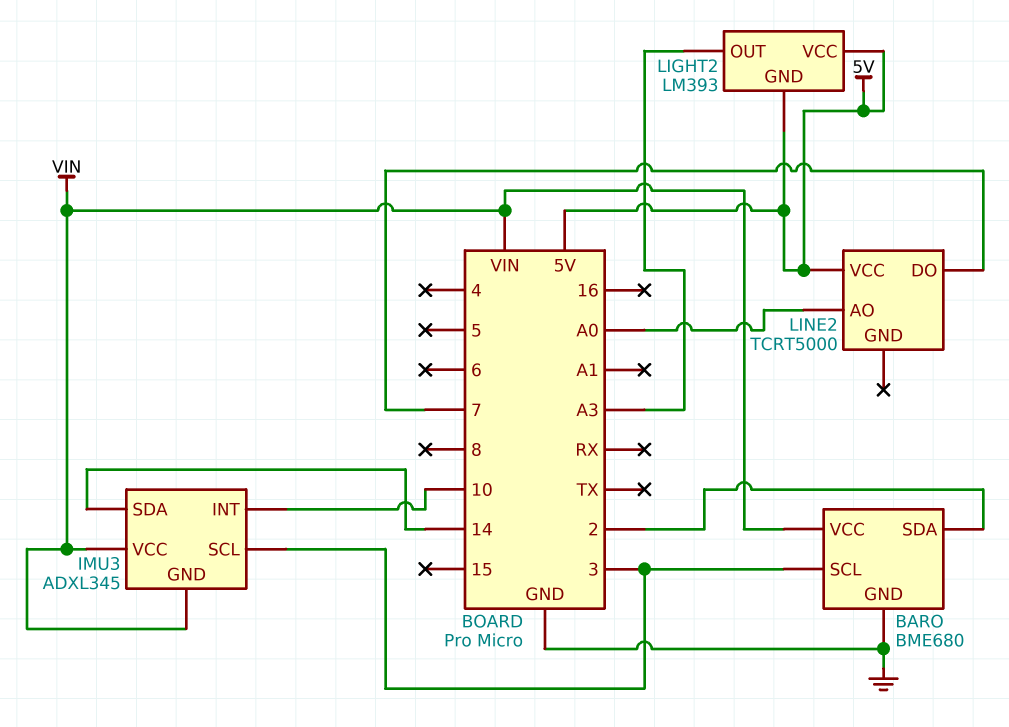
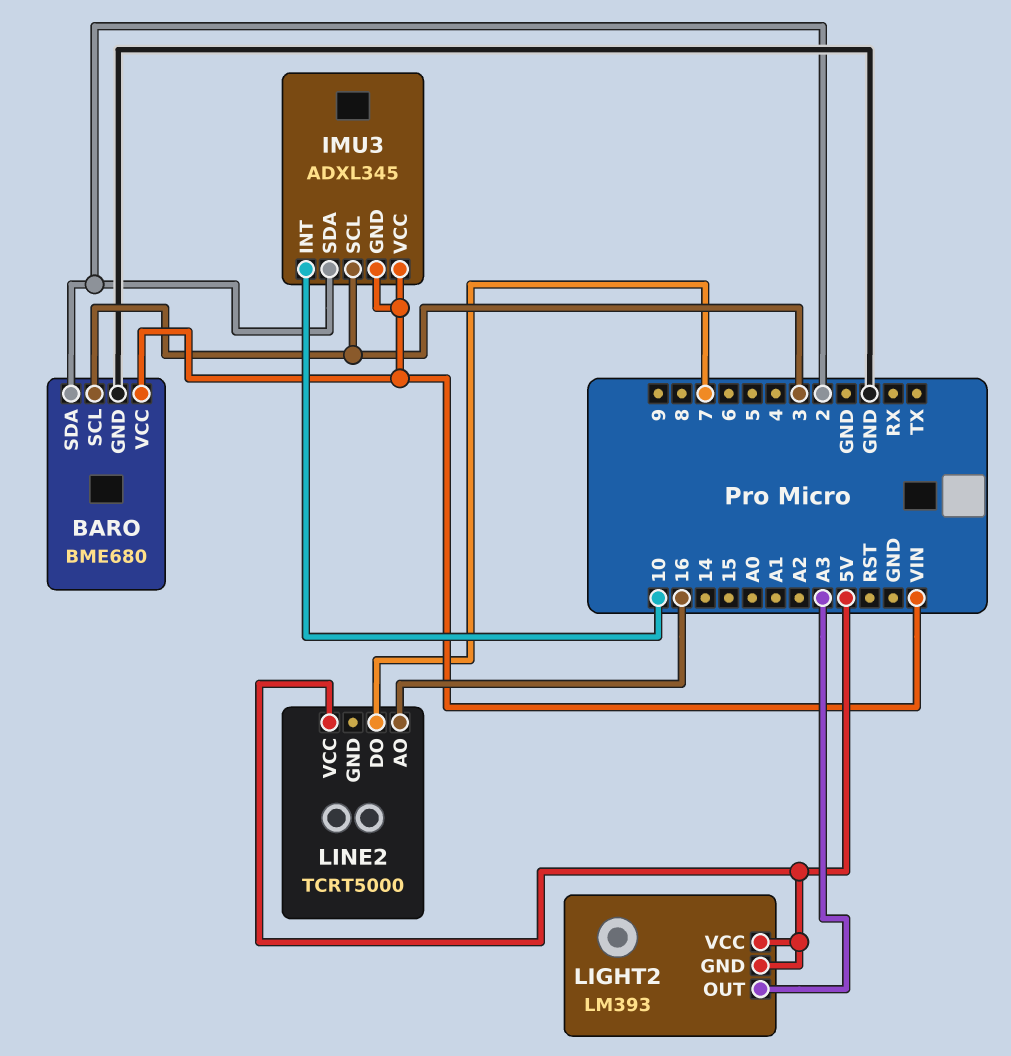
IMU3 pin SDA: 14 -> 2
LINE2 pin AO: A0 -> 16

